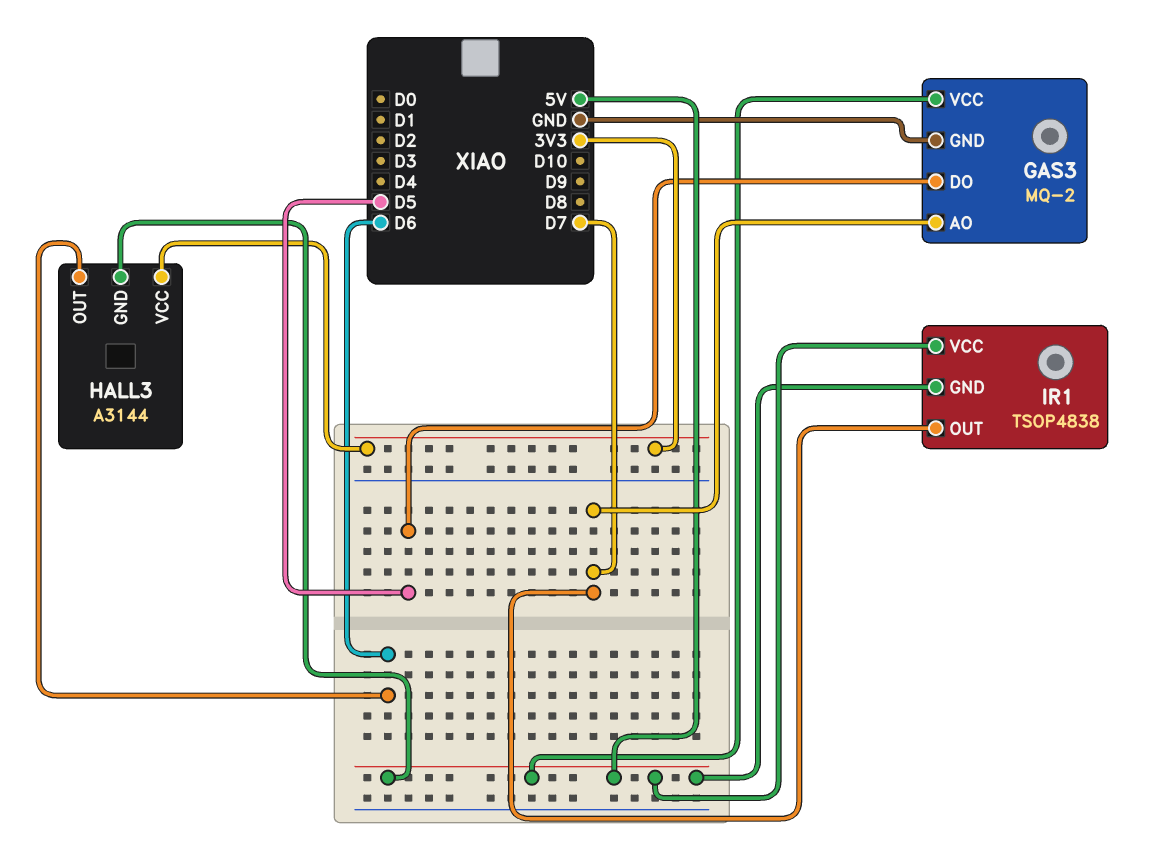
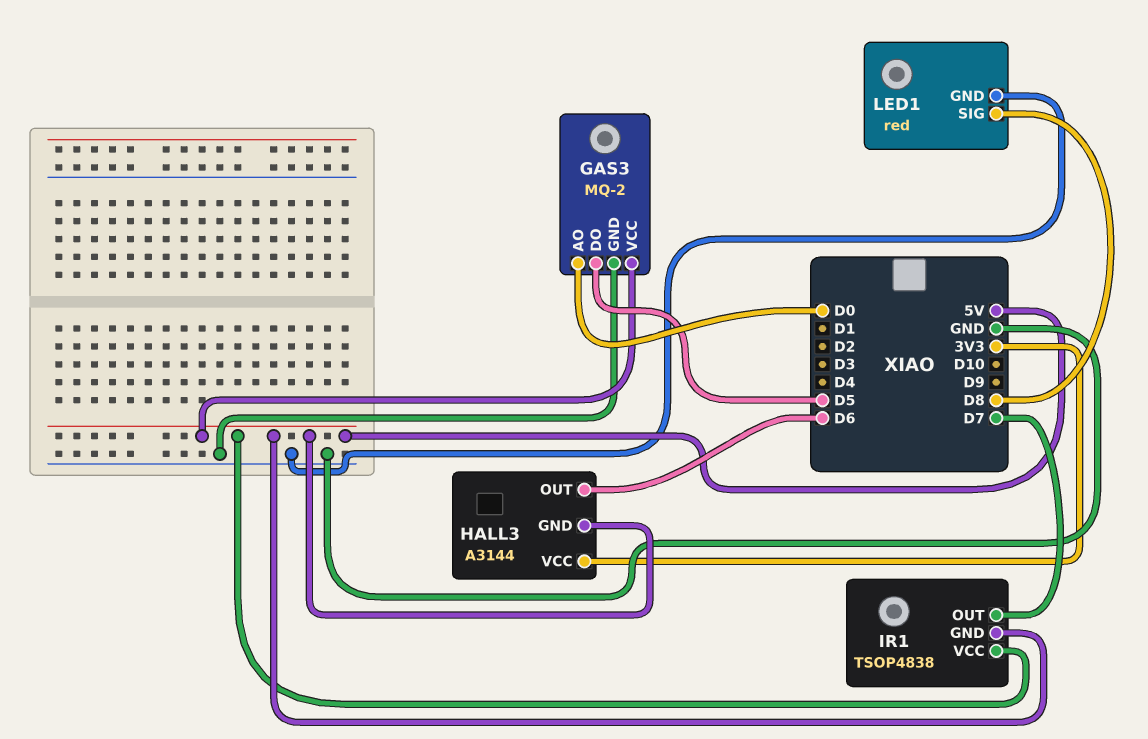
GAS3 pin AO: D7 -> D0
LED1: none -> red
LED1 pin GND: none -> GND
LED1 pin SIG: none -> D8

